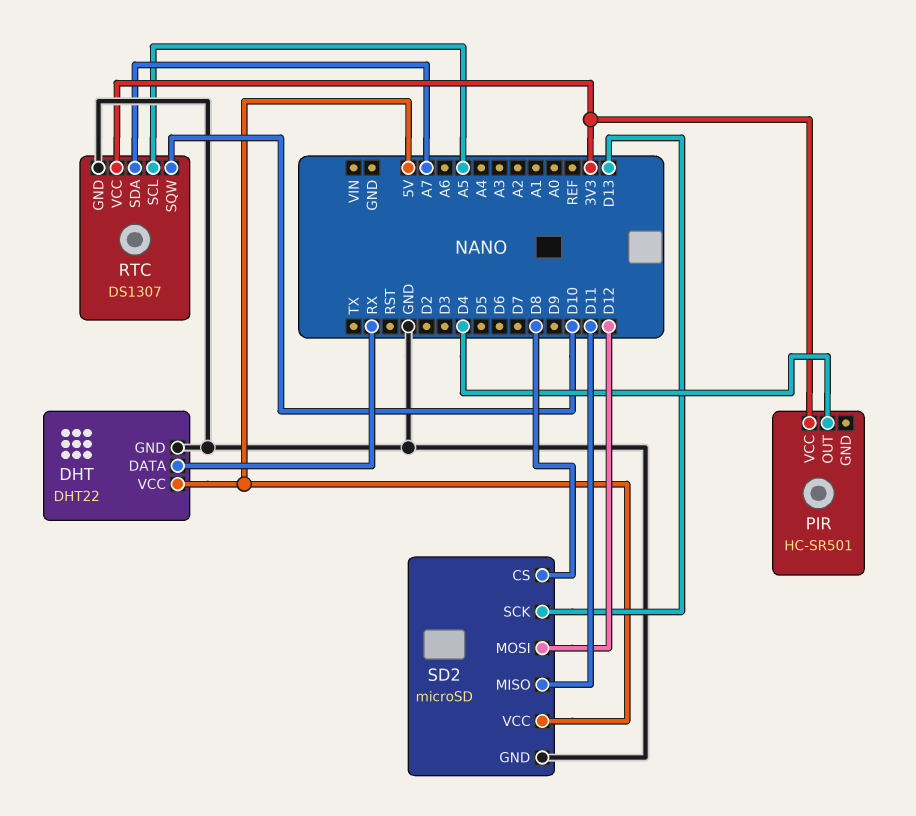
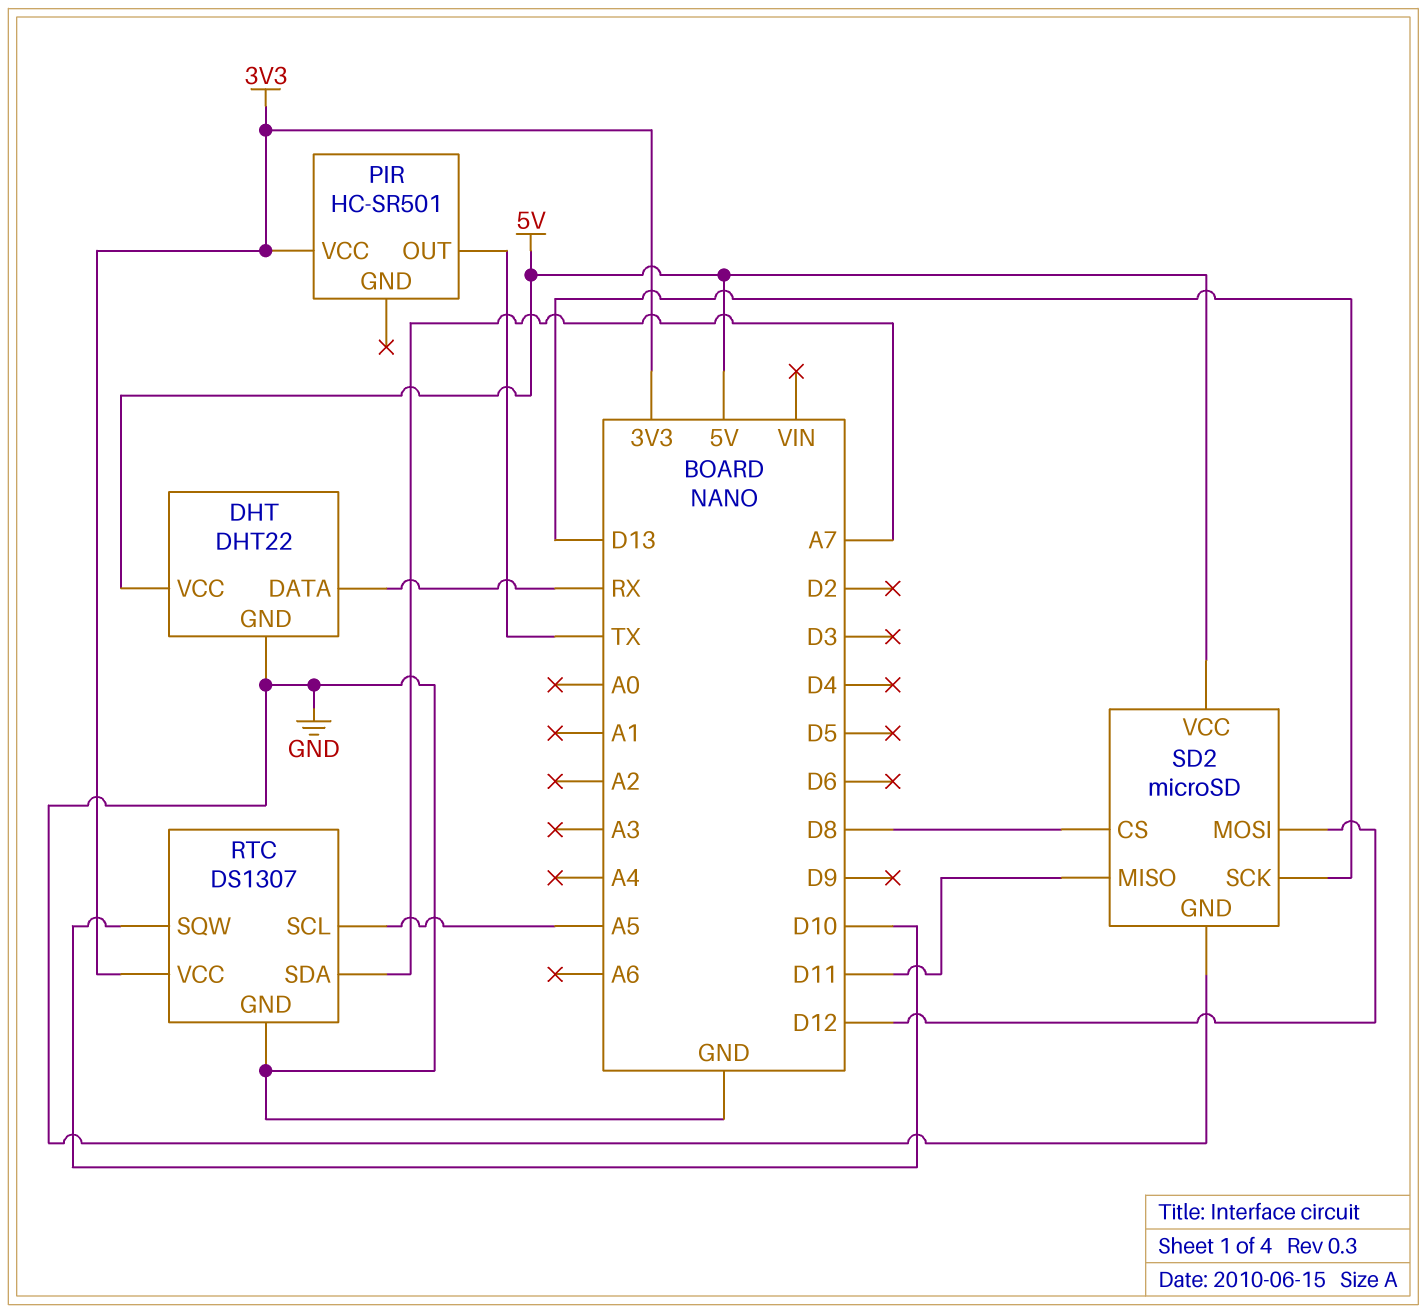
PIR pin OUT: D4 -> TX

